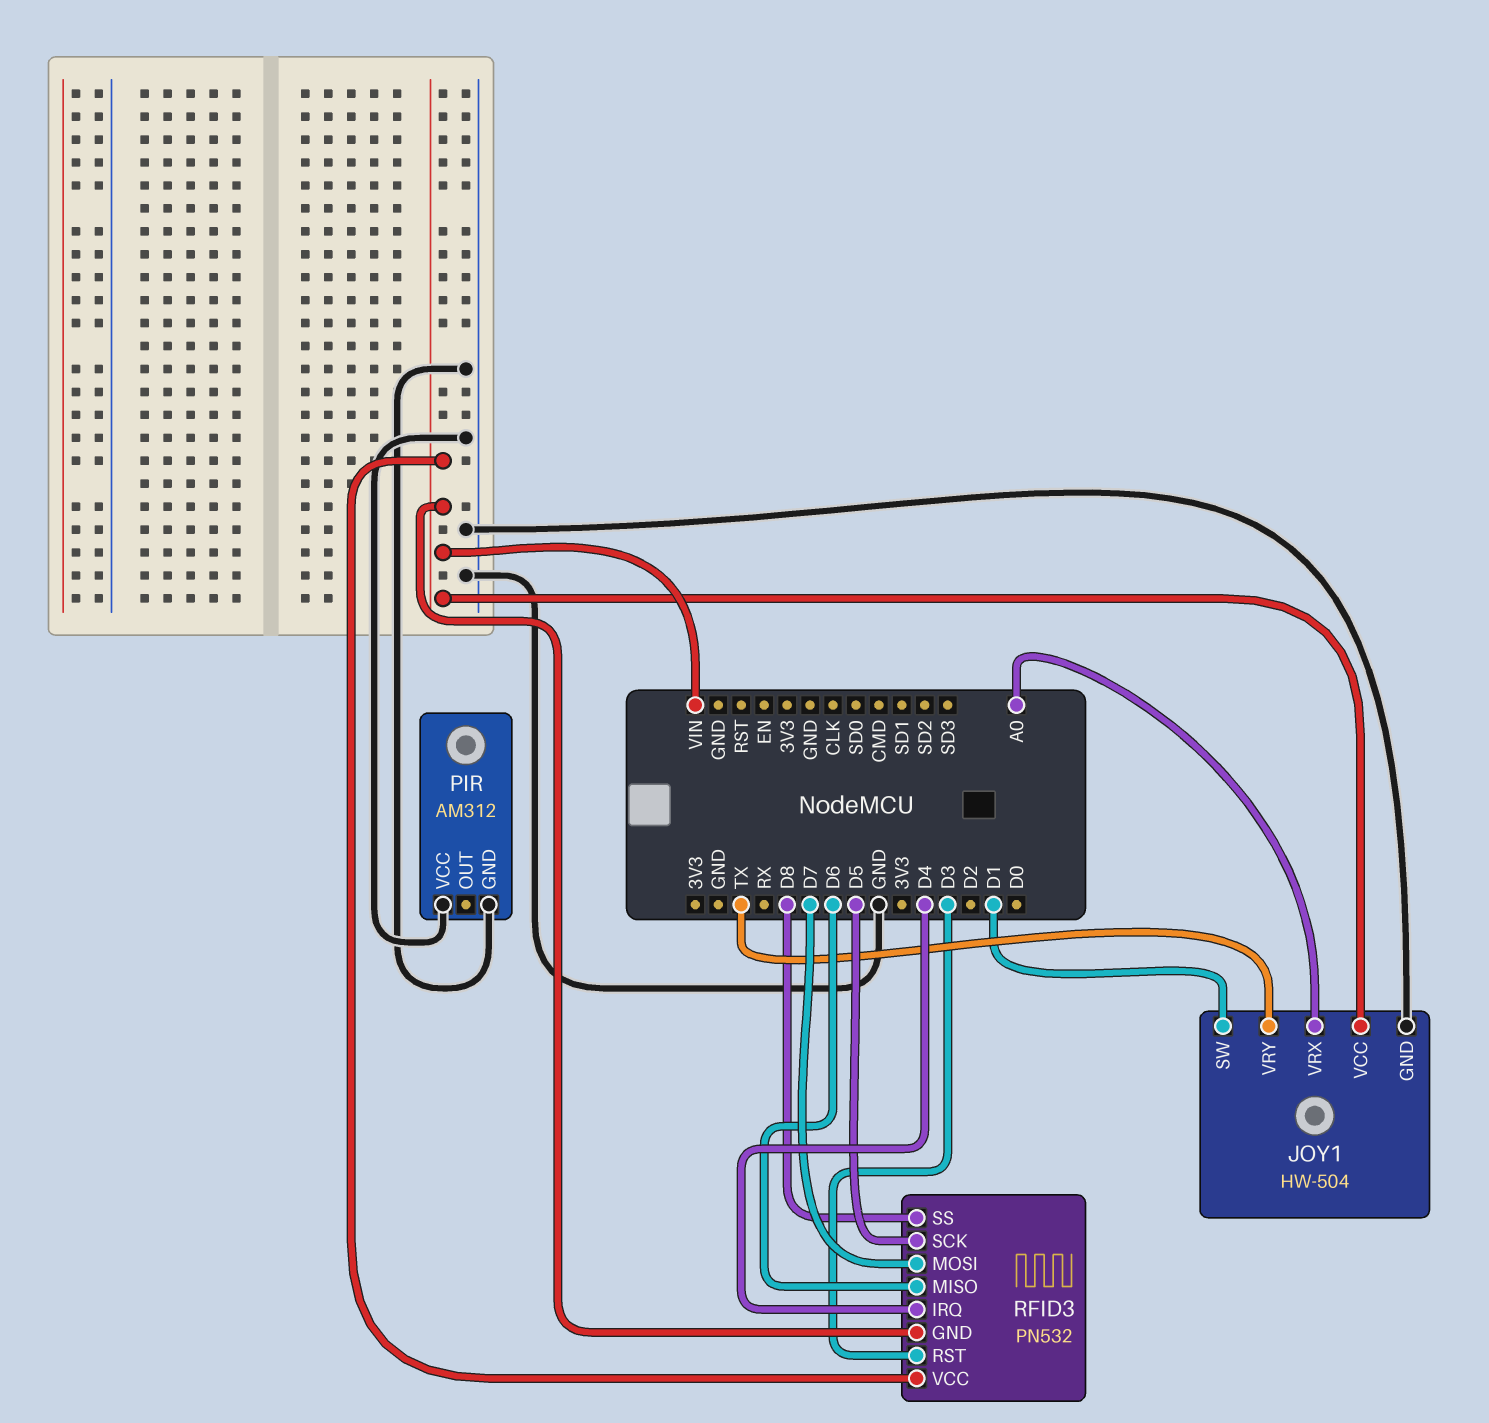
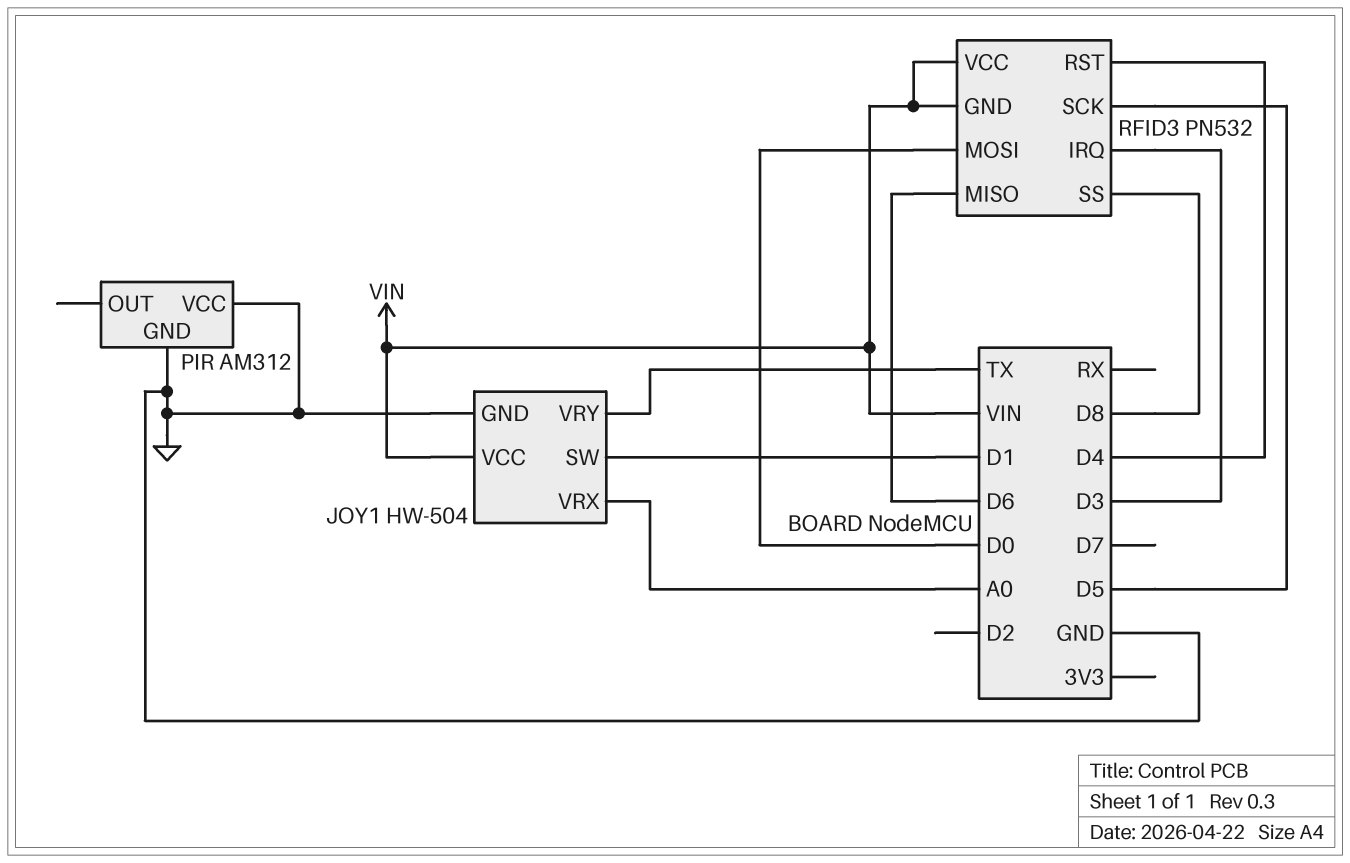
RFID3 pin IRQ: D4 -> D3
RFID3 pin MOSI: D7 -> D0
RFID3 pin RST: D3 -> D4

